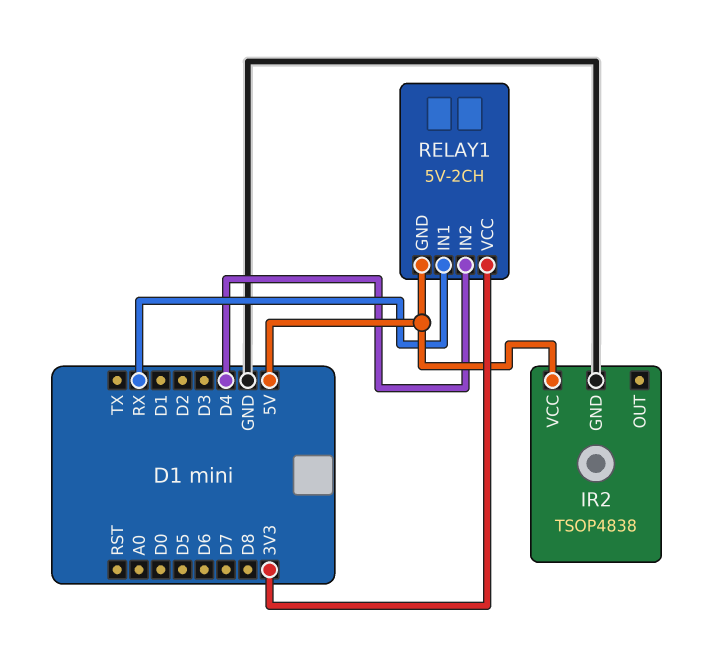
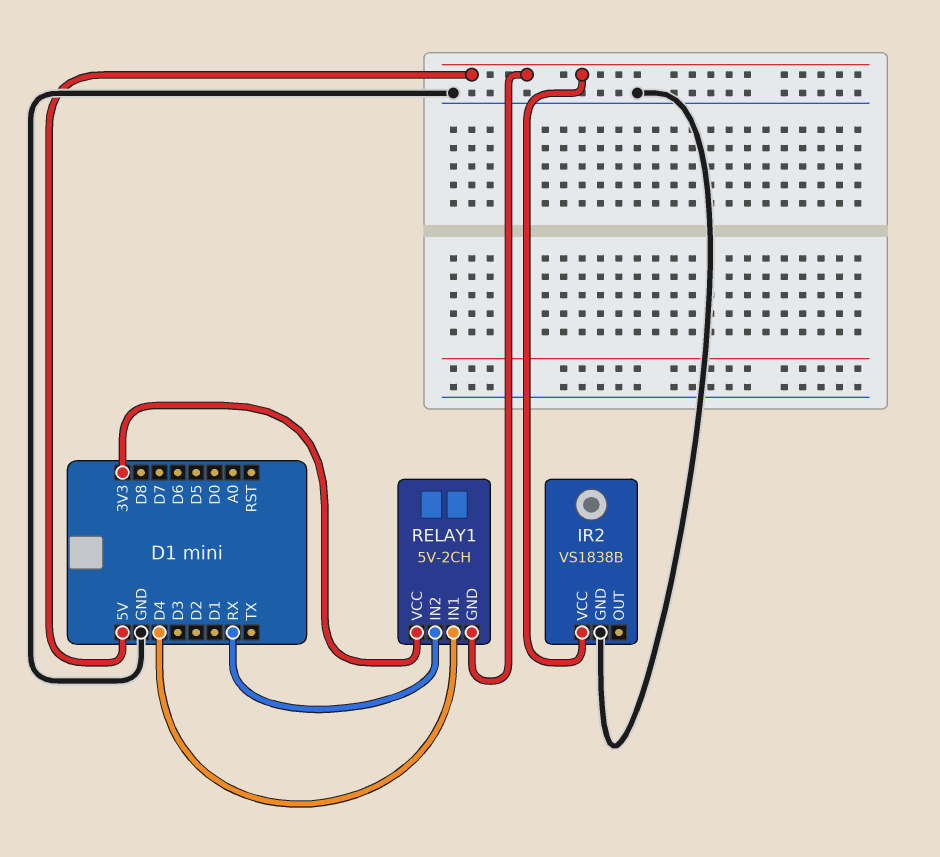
IR2: TSOP4838 -> VS1838B
RELAY1 pin IN1: RX -> D4
RELAY1 pin IN2: D4 -> RX

